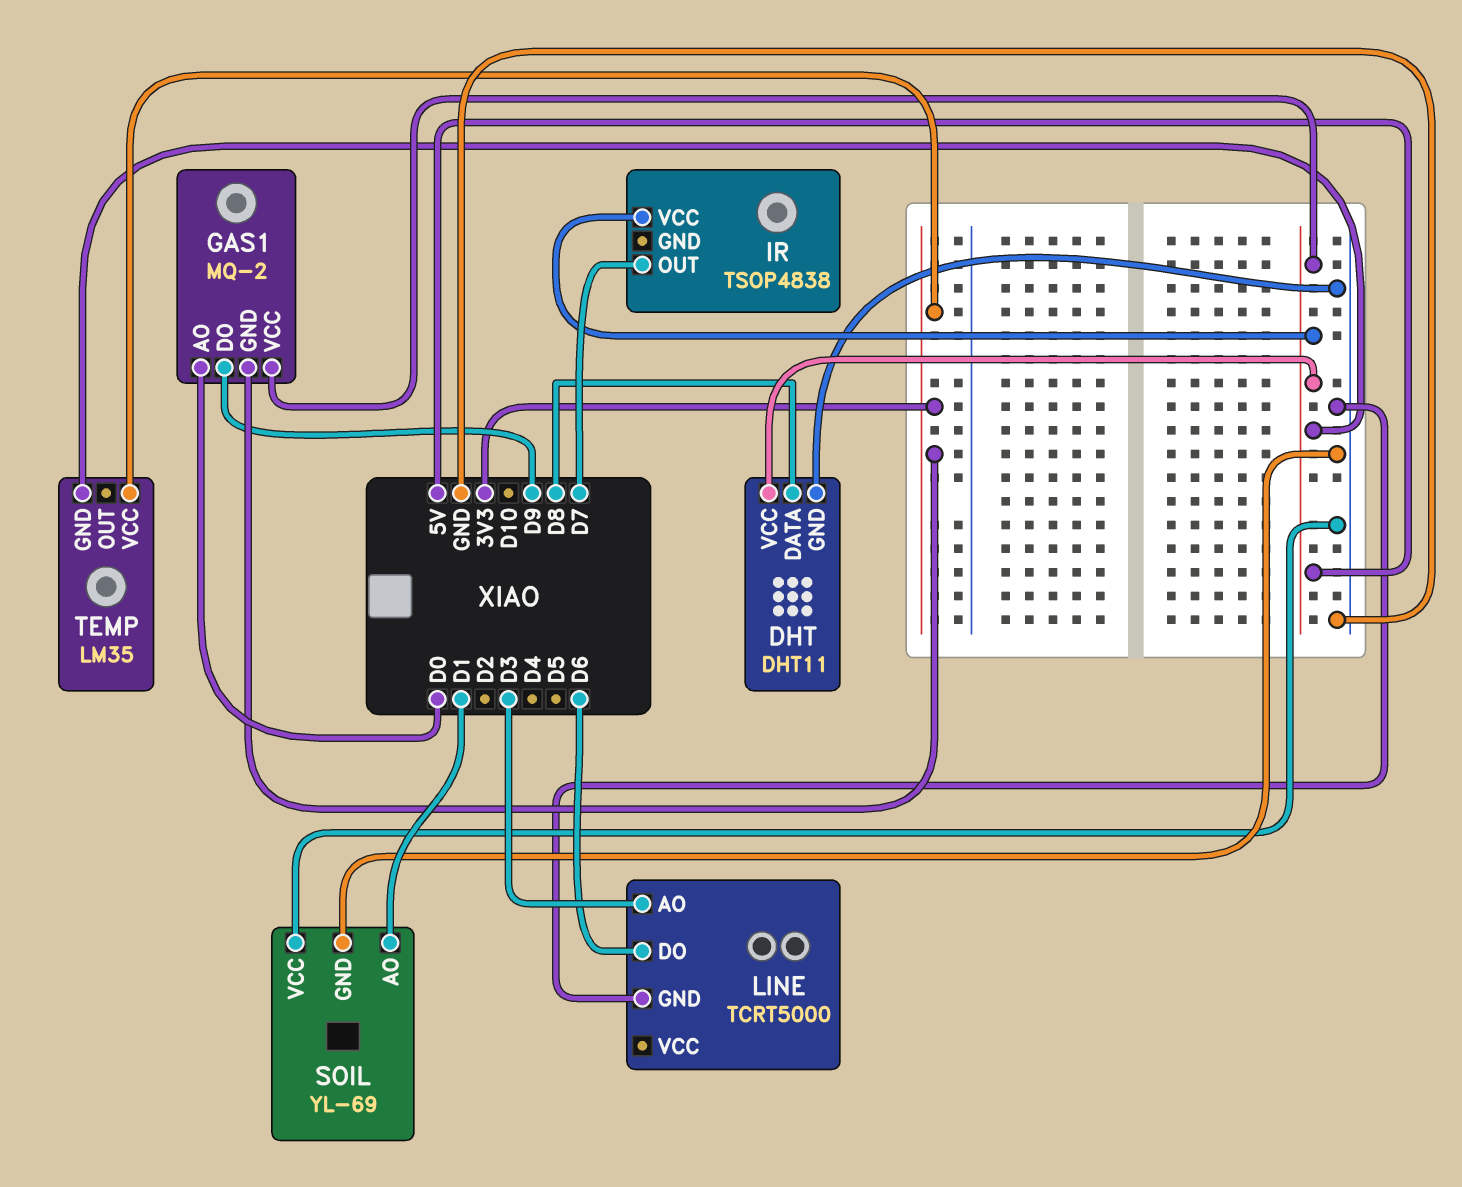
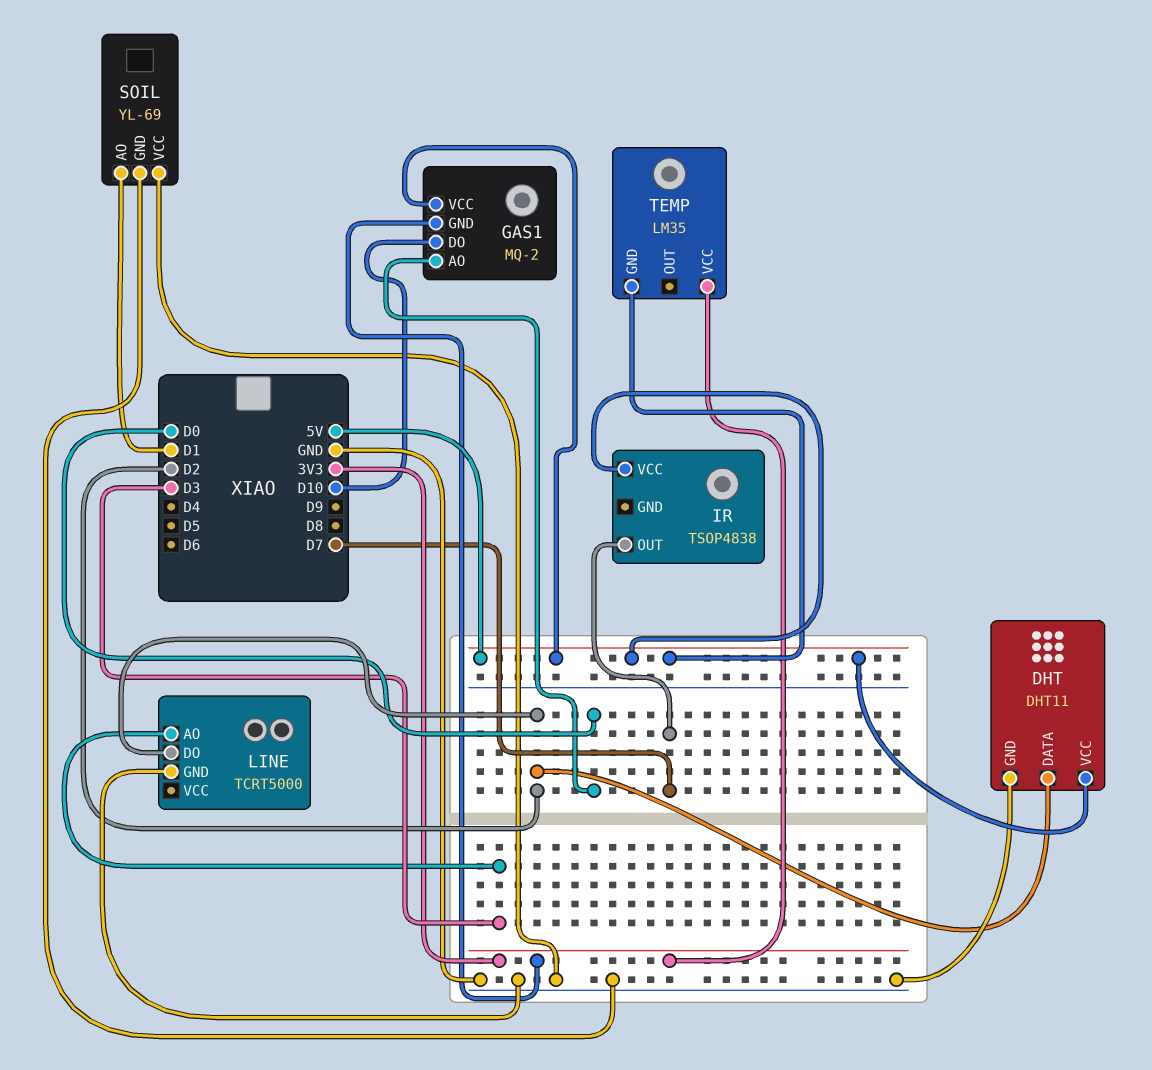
DHT pin DATA: D8 -> D2
GAS1 pin DO: D9 -> D10
LINE pin DO: D6 -> D2

